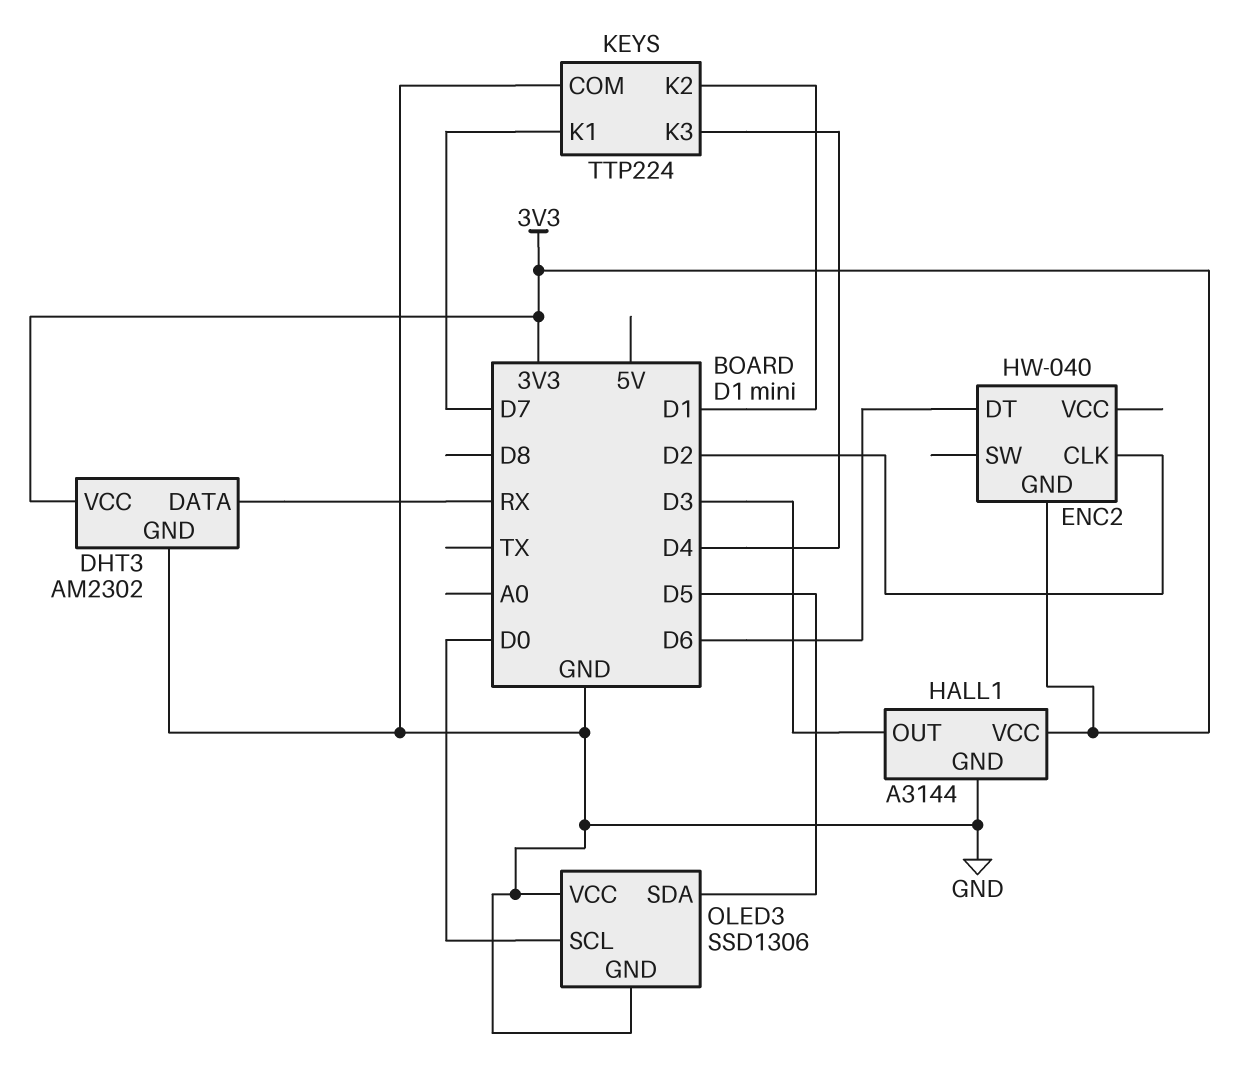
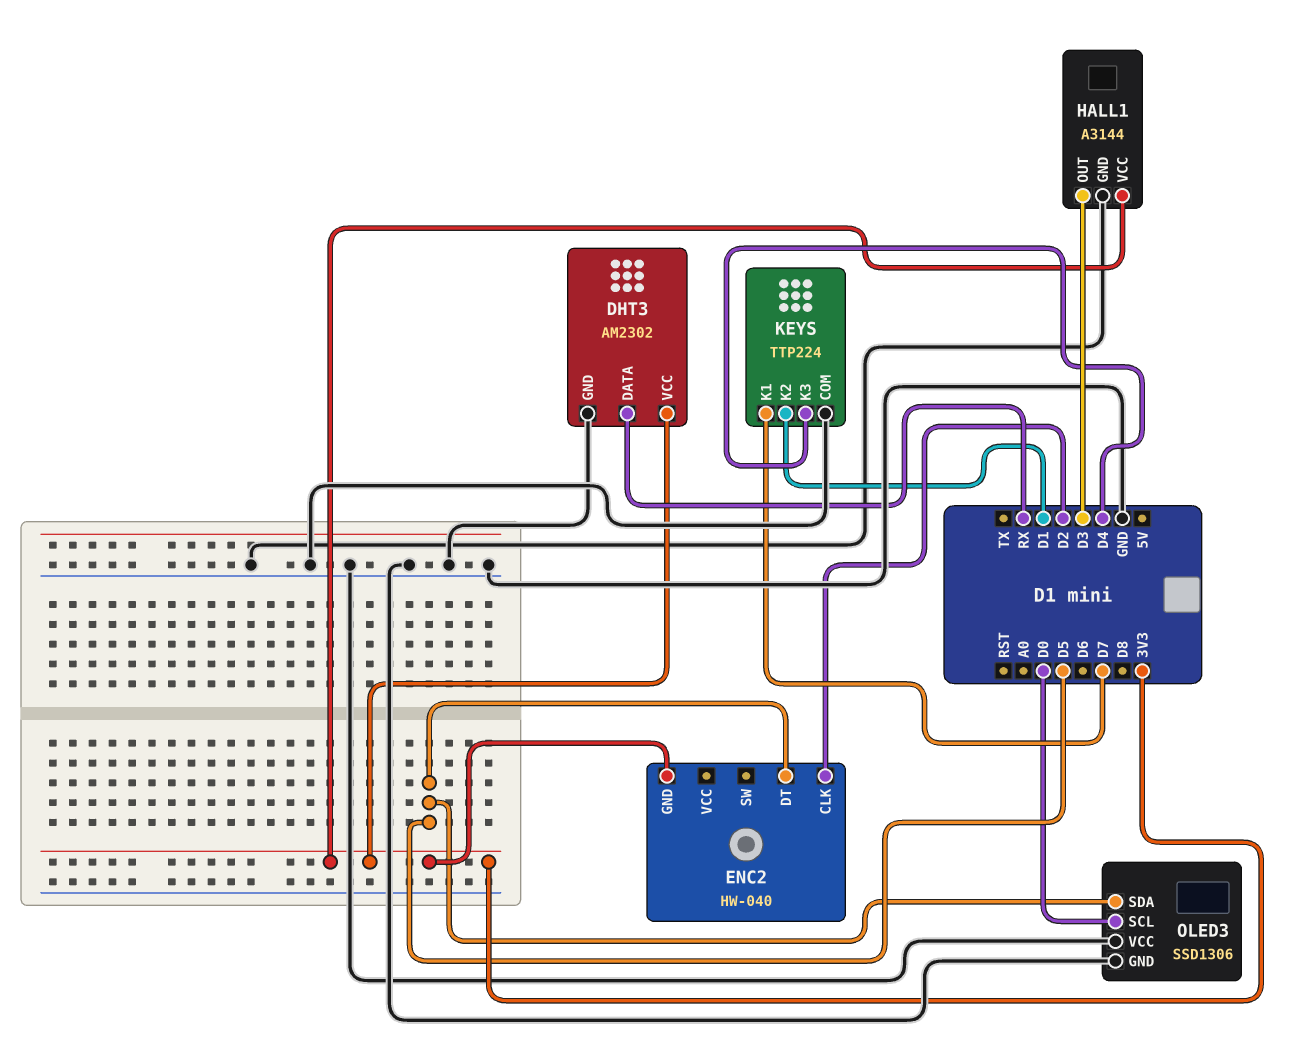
ENC2 pin DT: D6 -> D5

